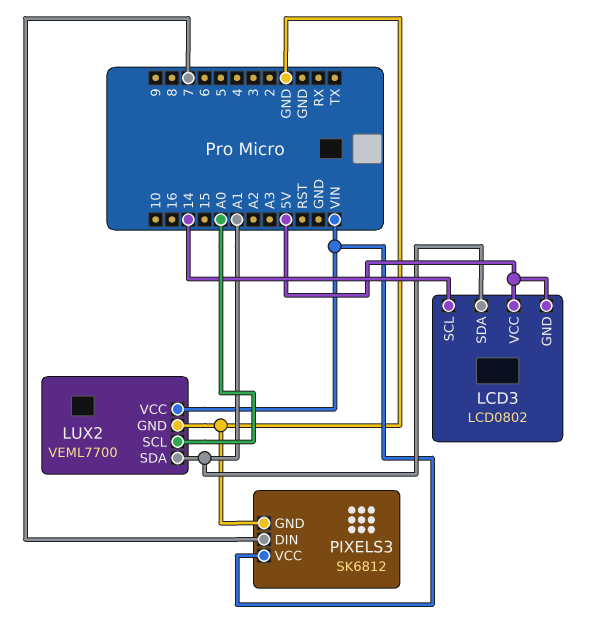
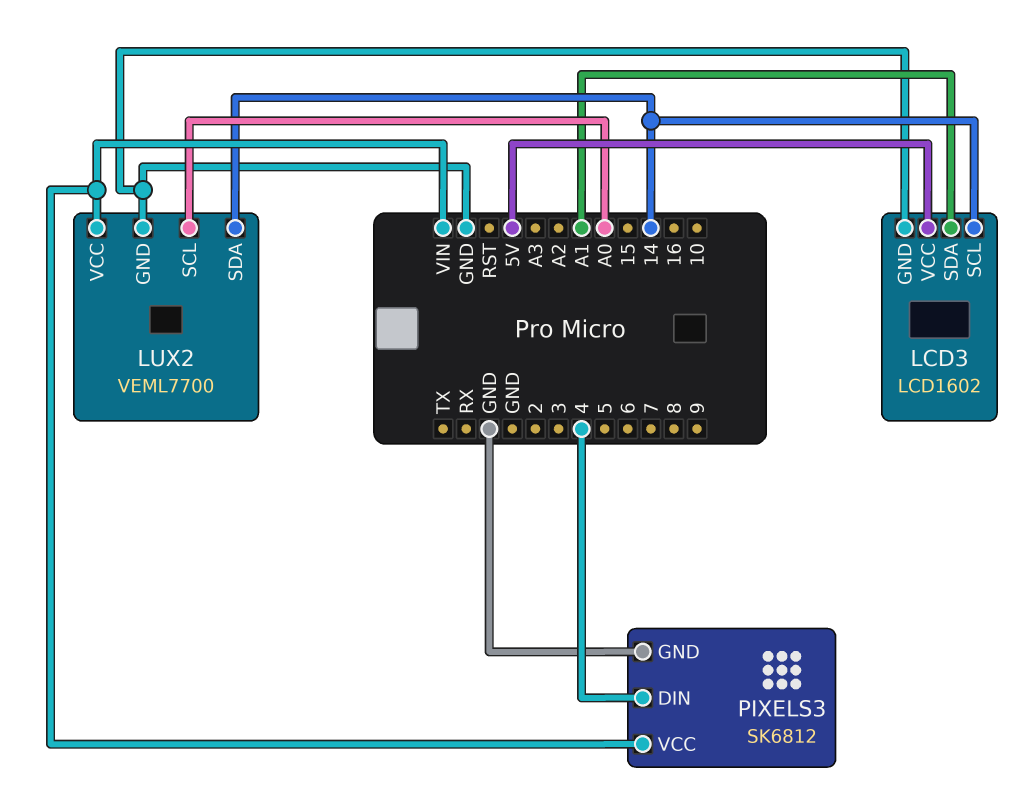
LCD3: LCD0802 -> LCD1602
LCD3 pin GND: 5V -> GND
LUX2 pin SDA: A1 -> 14
PIXELS3 pin DIN: 7 -> 4

